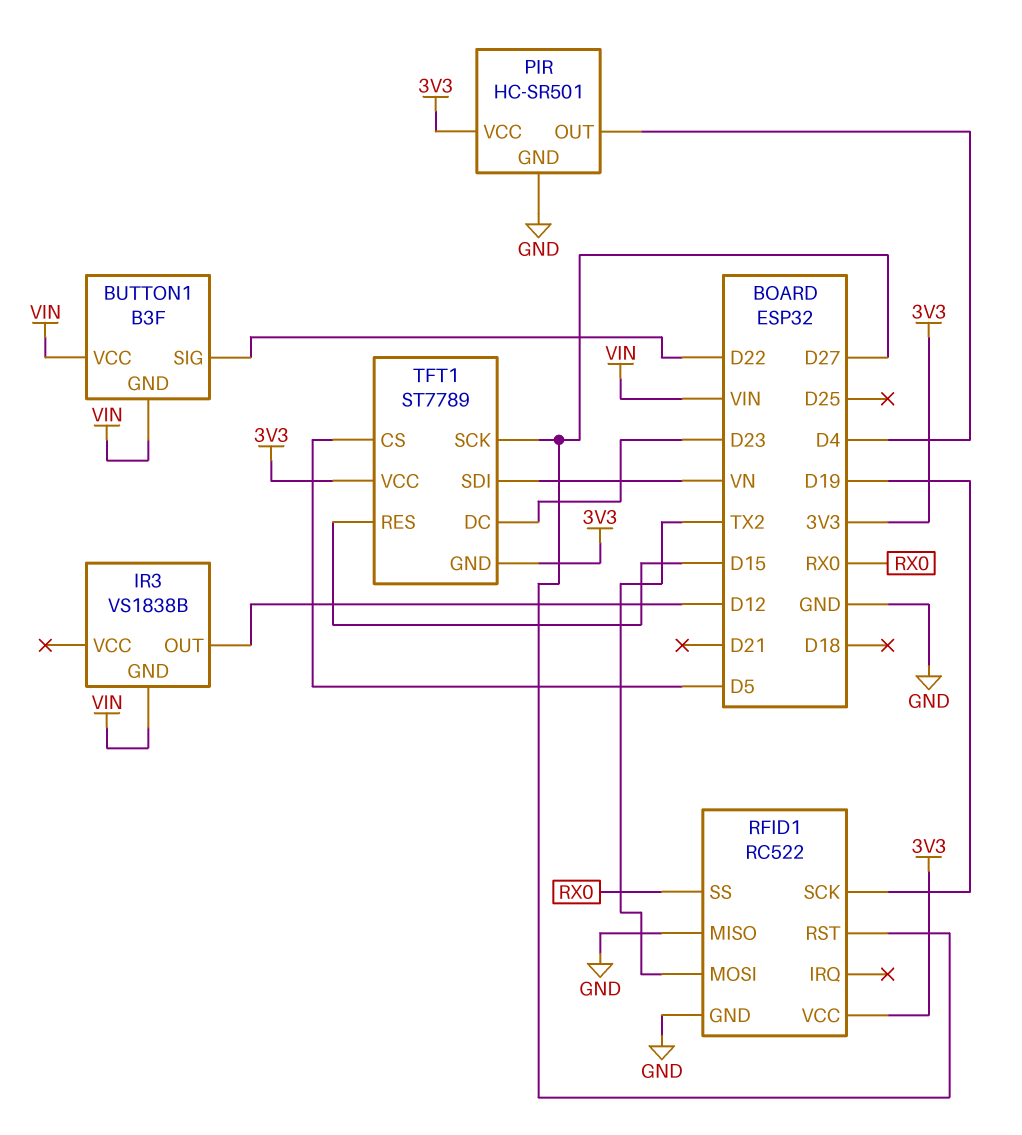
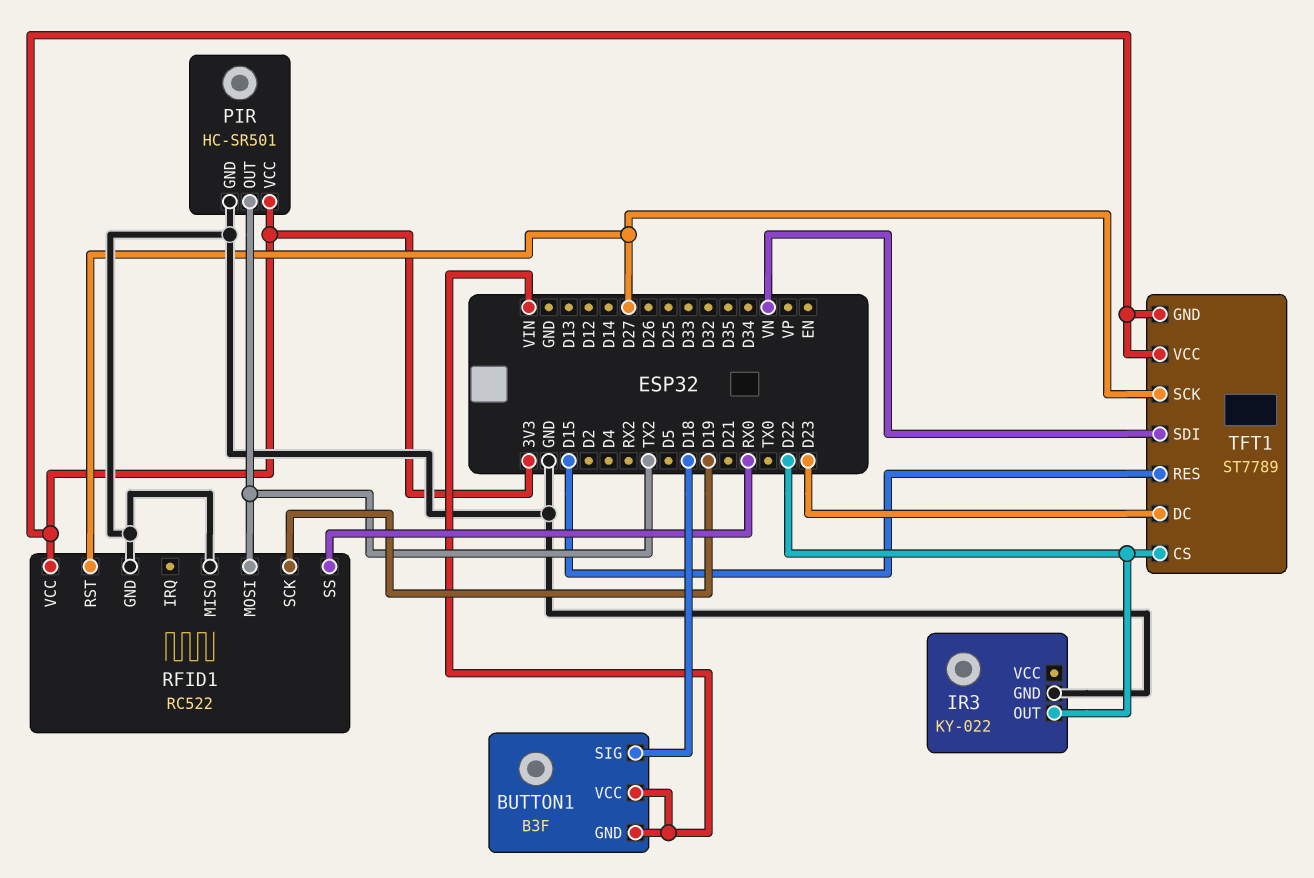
BUTTON1 pin SIG: D22 -> D18
IR3: VS1838B -> KY-022
IR3 pin GND: VIN -> GND
IR3 pin OUT: D12 -> D22
PIR pin OUT: D4 -> TX2
TFT1 pin CS: D5 -> D22

